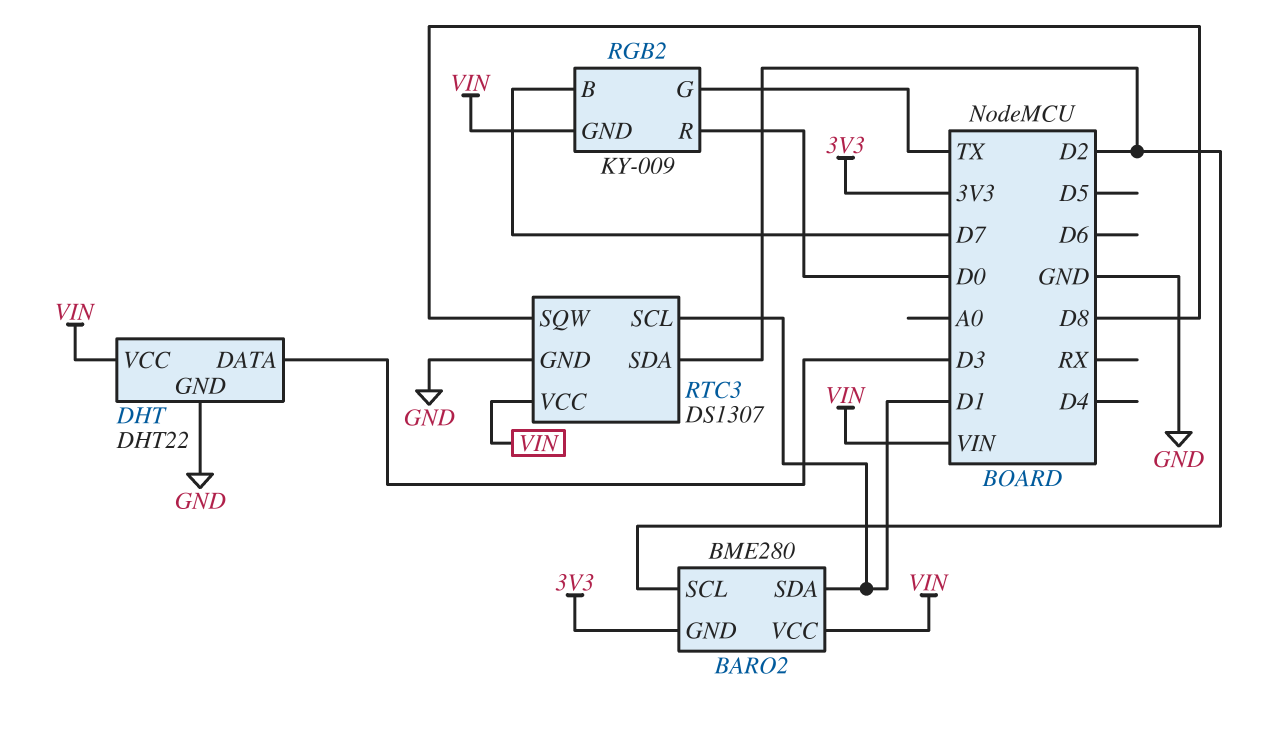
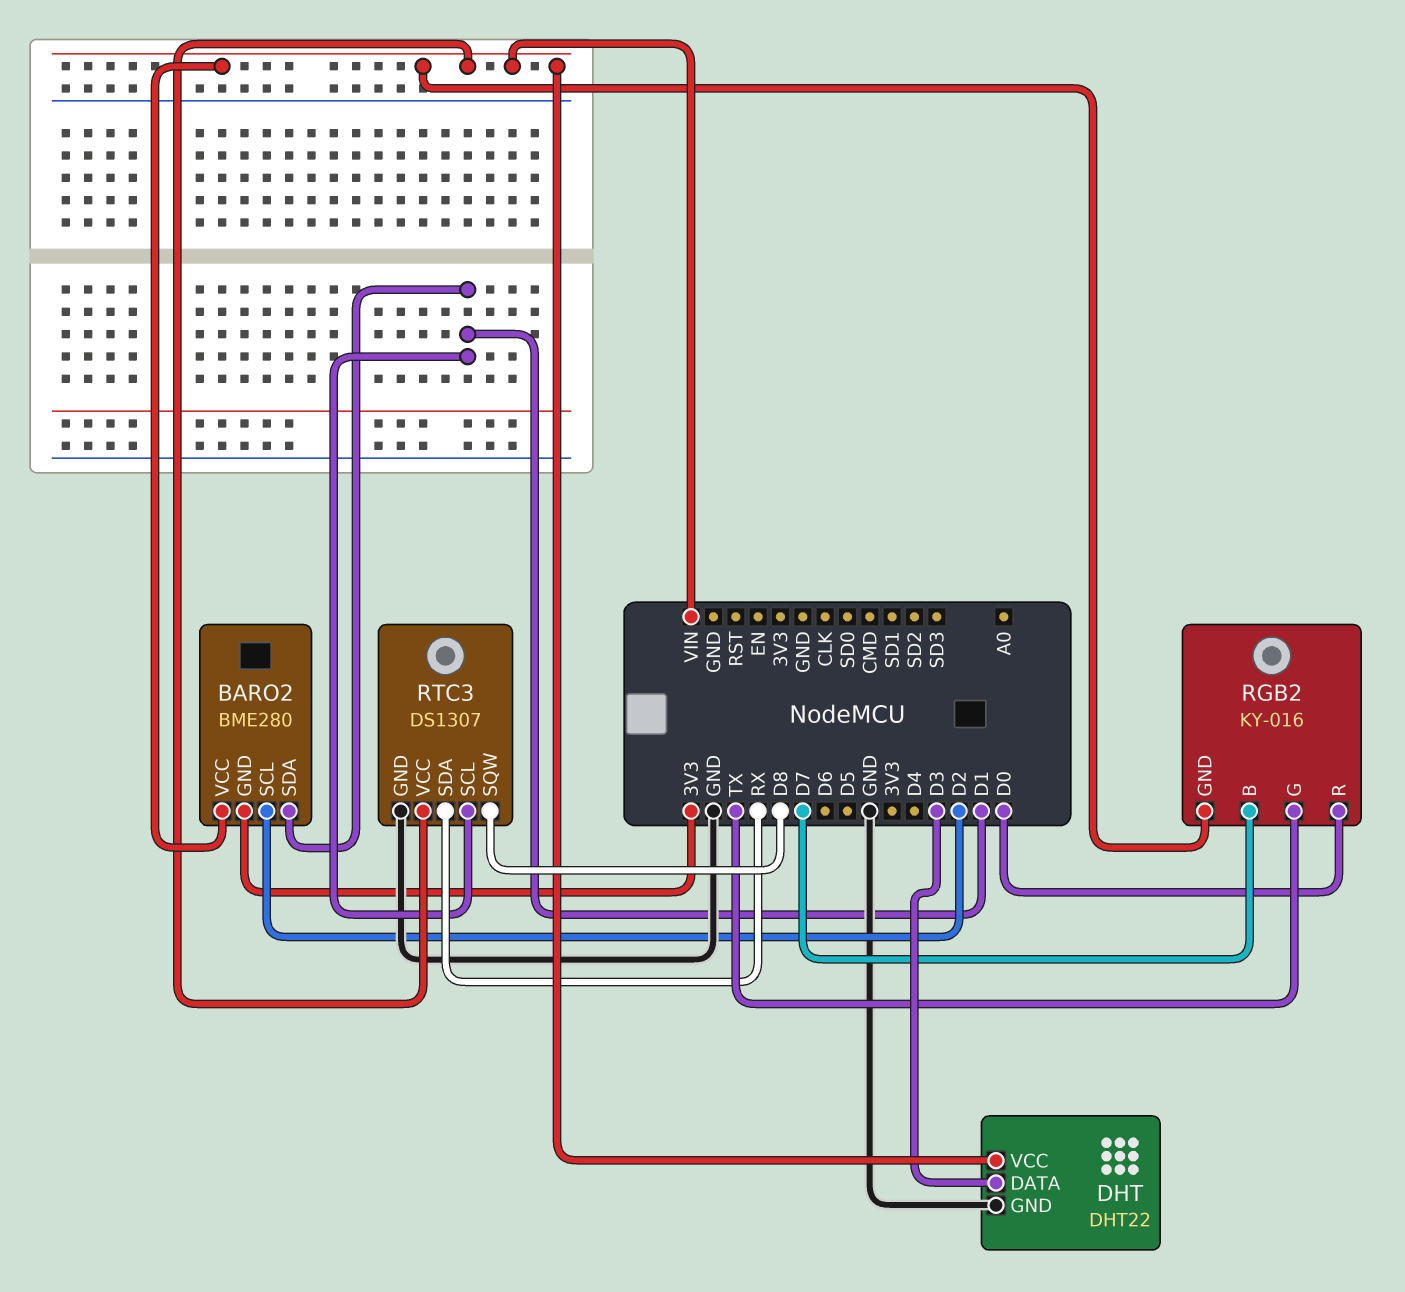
RGB2: KY-009 -> KY-016
RTC3 pin SDA: D2 -> RX

